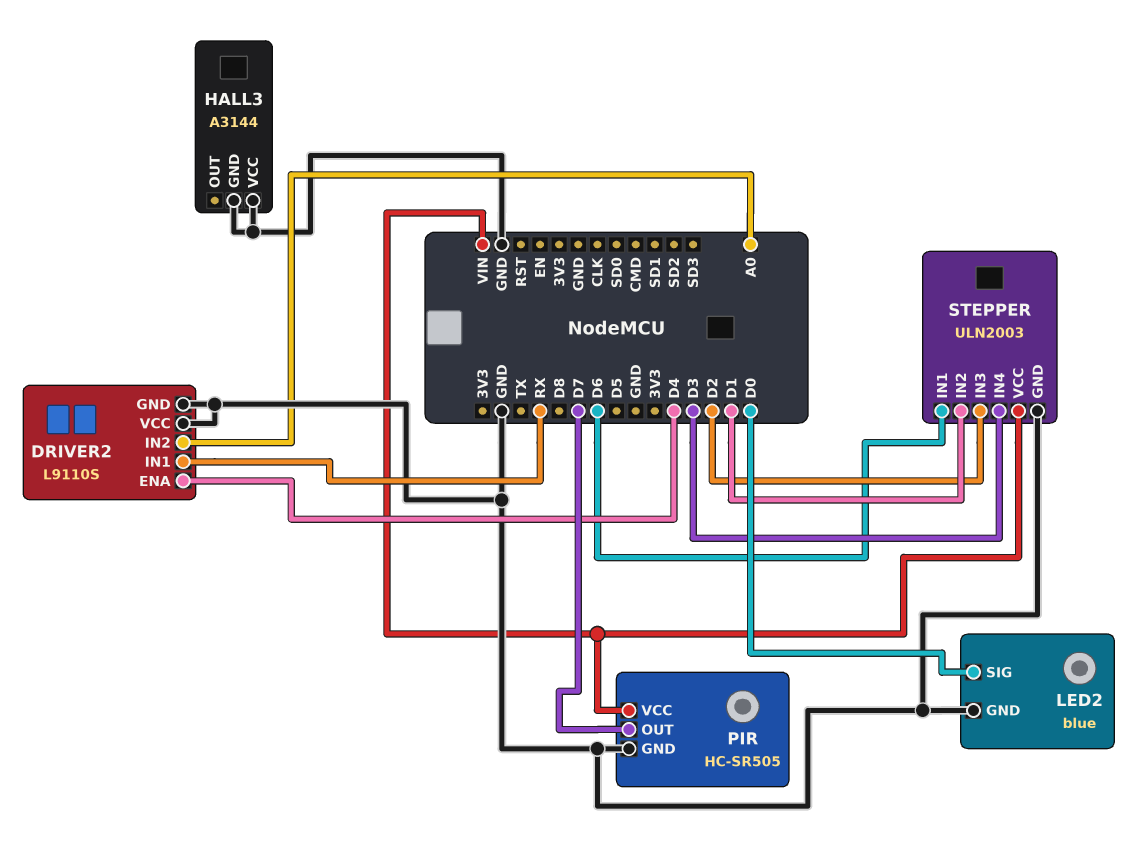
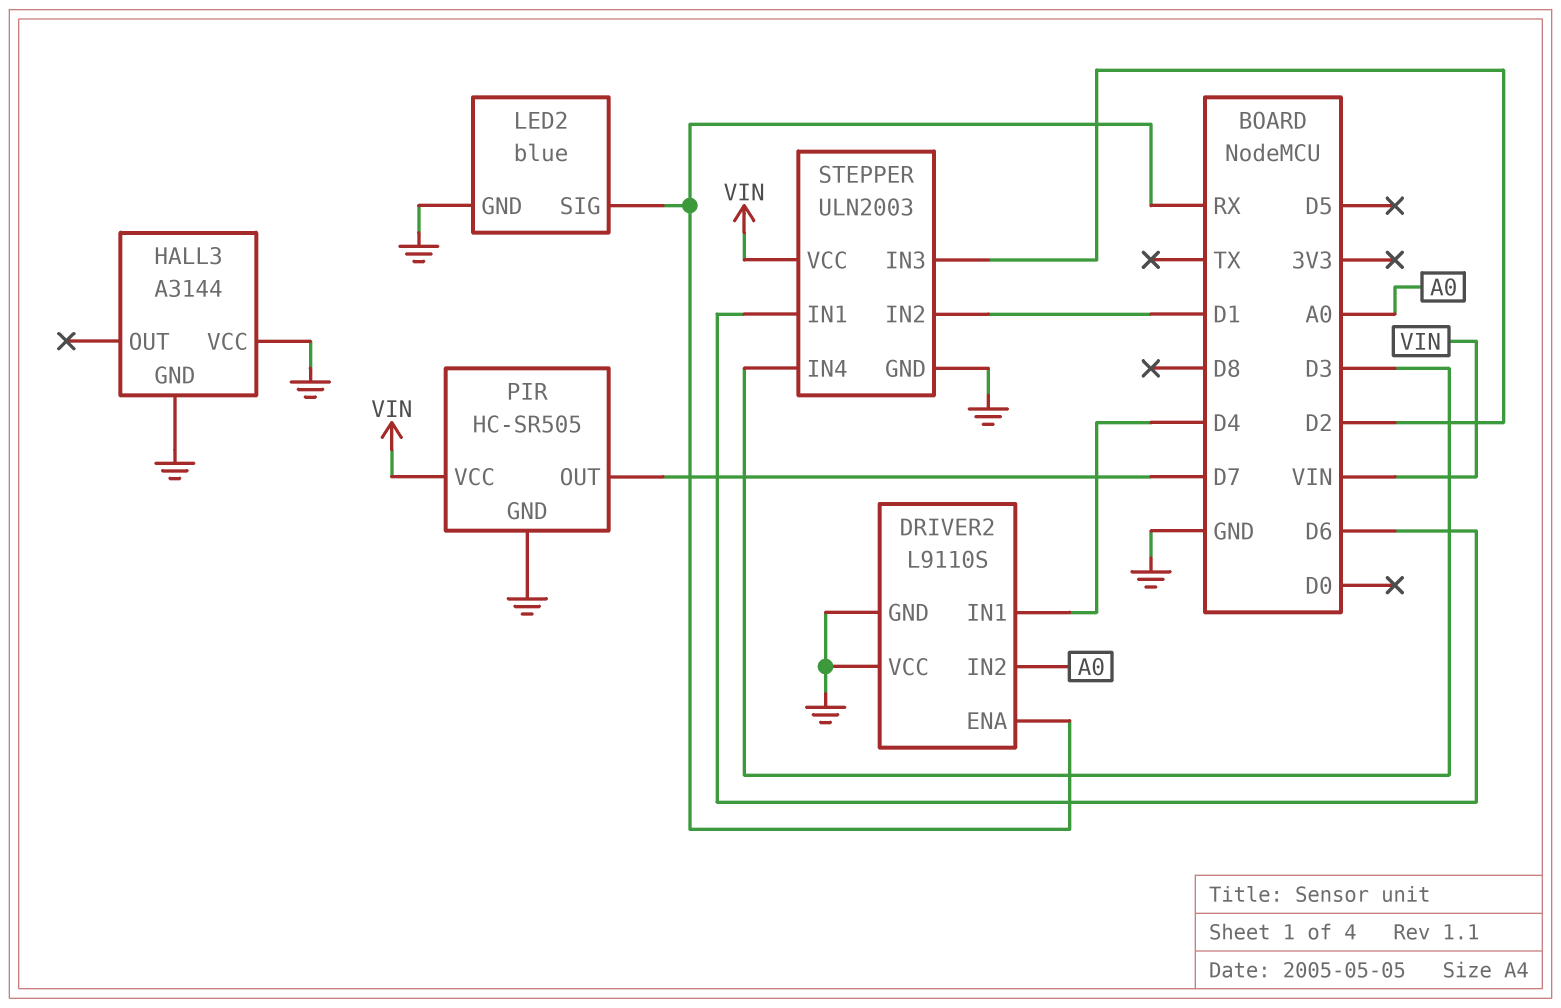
DRIVER2 pin ENA: D4 -> RX
DRIVER2 pin IN1: RX -> D4
LED2 pin SIG: D0 -> RX

